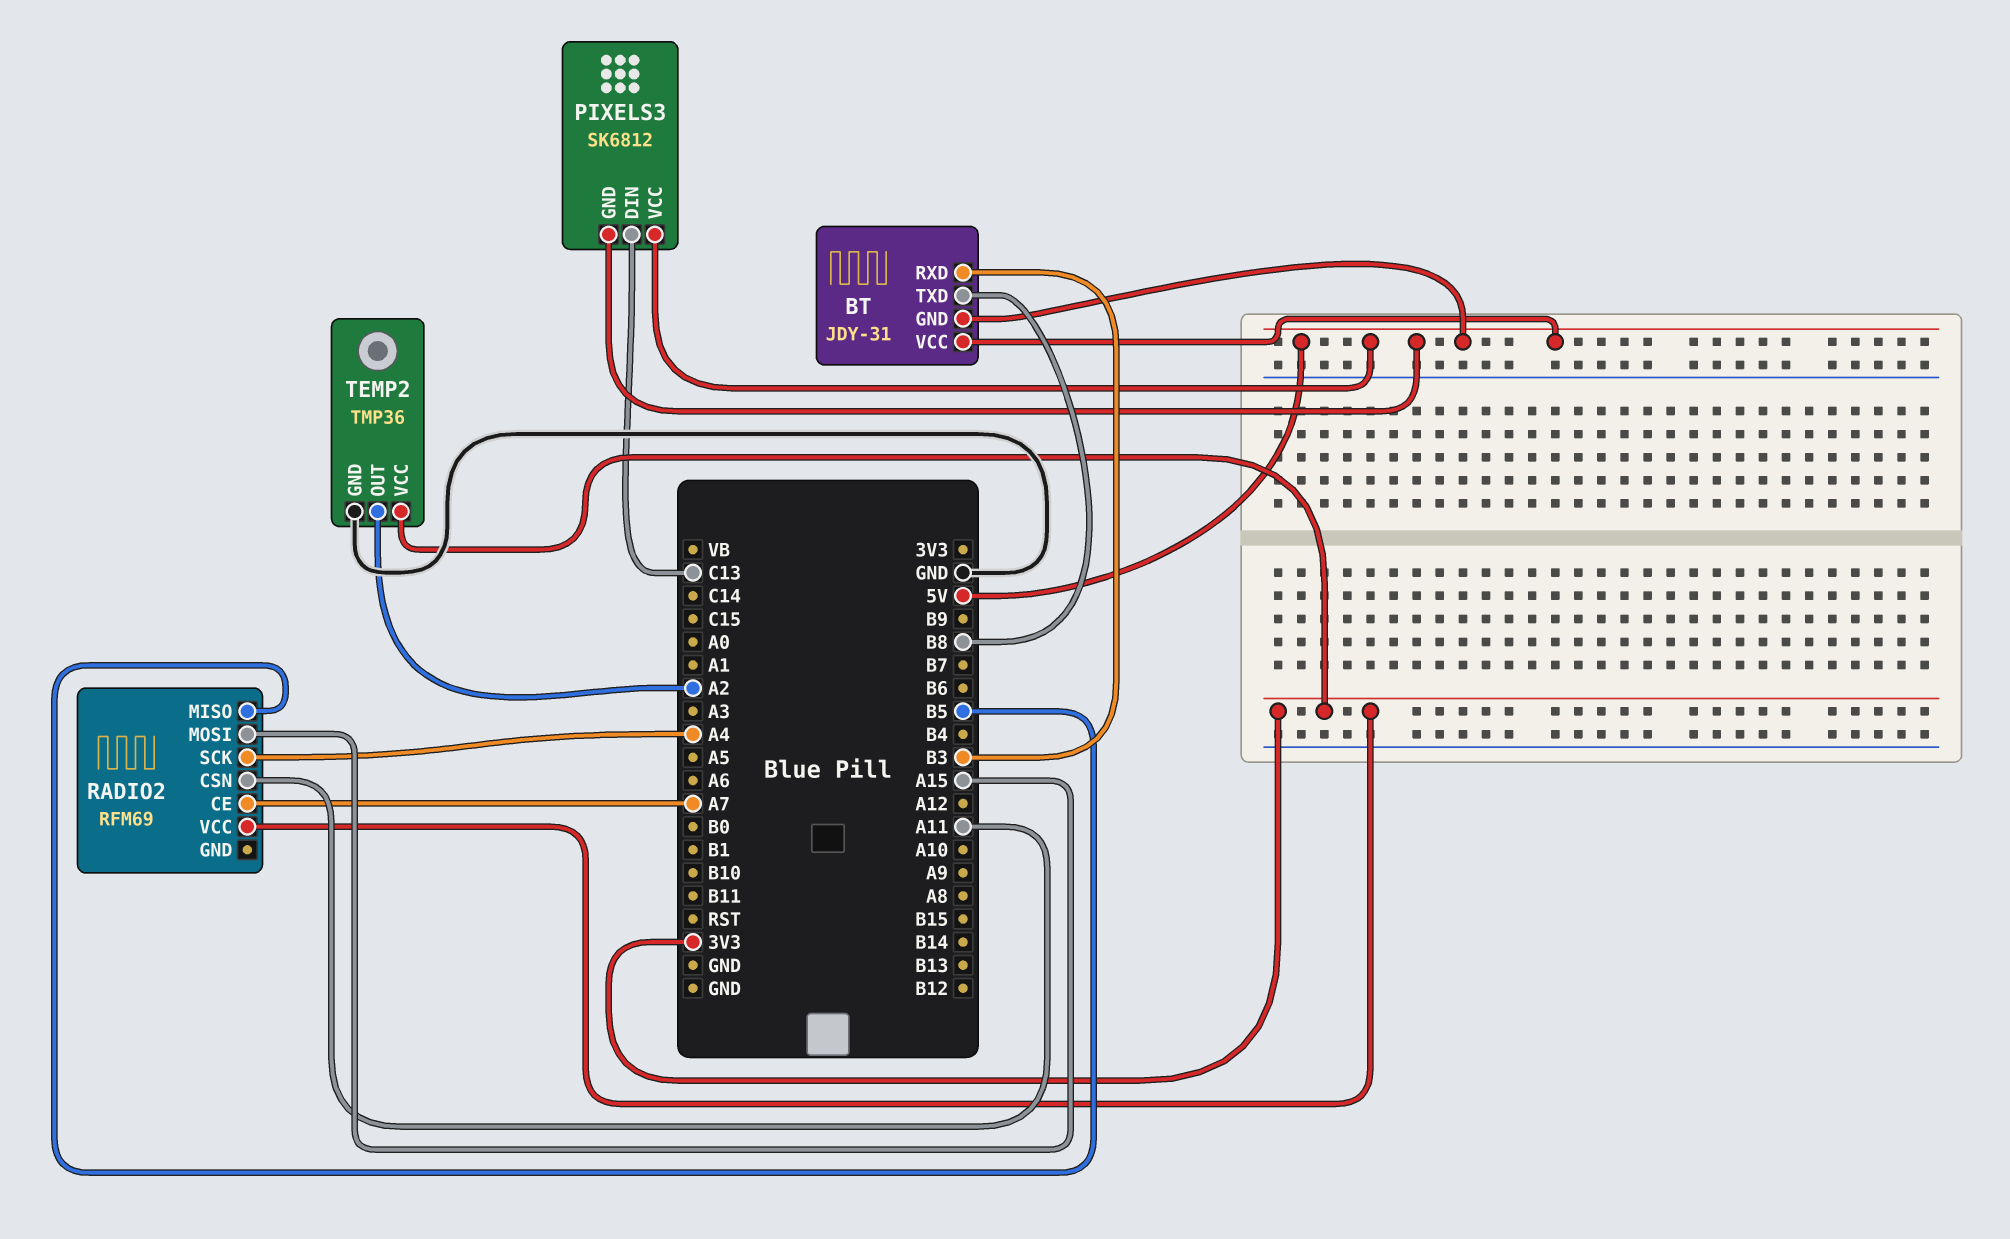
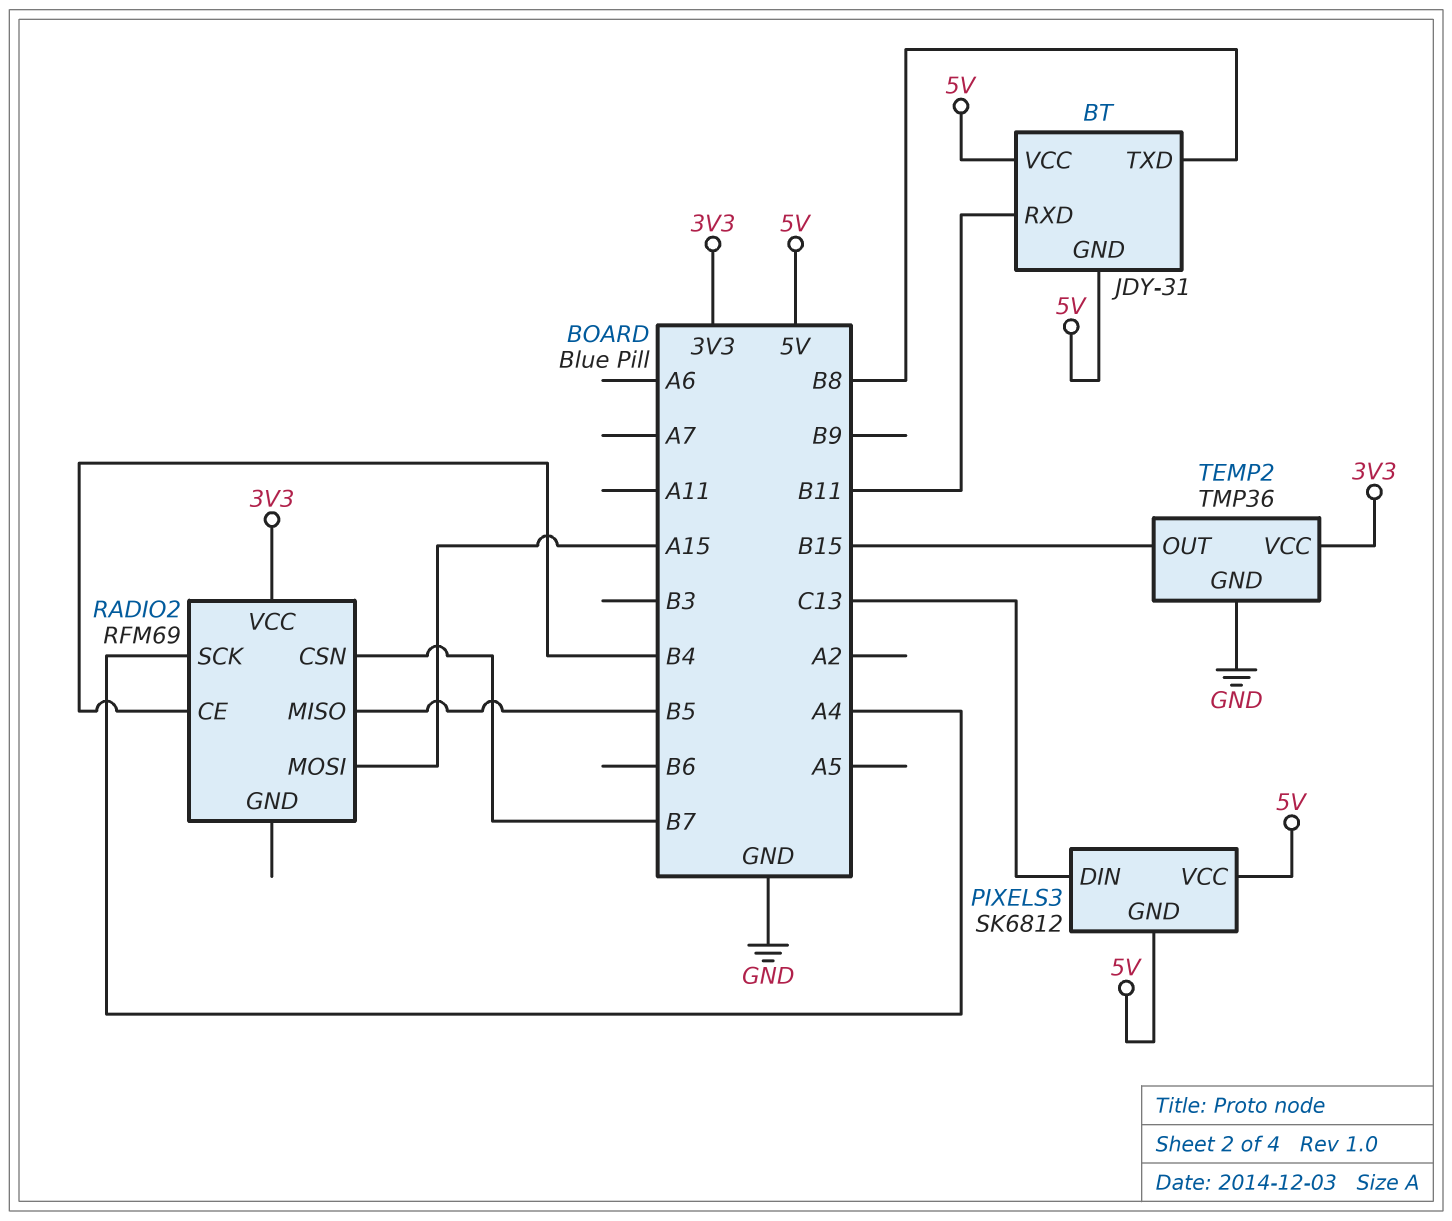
BT pin RXD: B3 -> B11
RADIO2 pin CE: A7 -> B4
RADIO2 pin CSN: A11 -> B7
TEMP2 pin OUT: A2 -> B15

